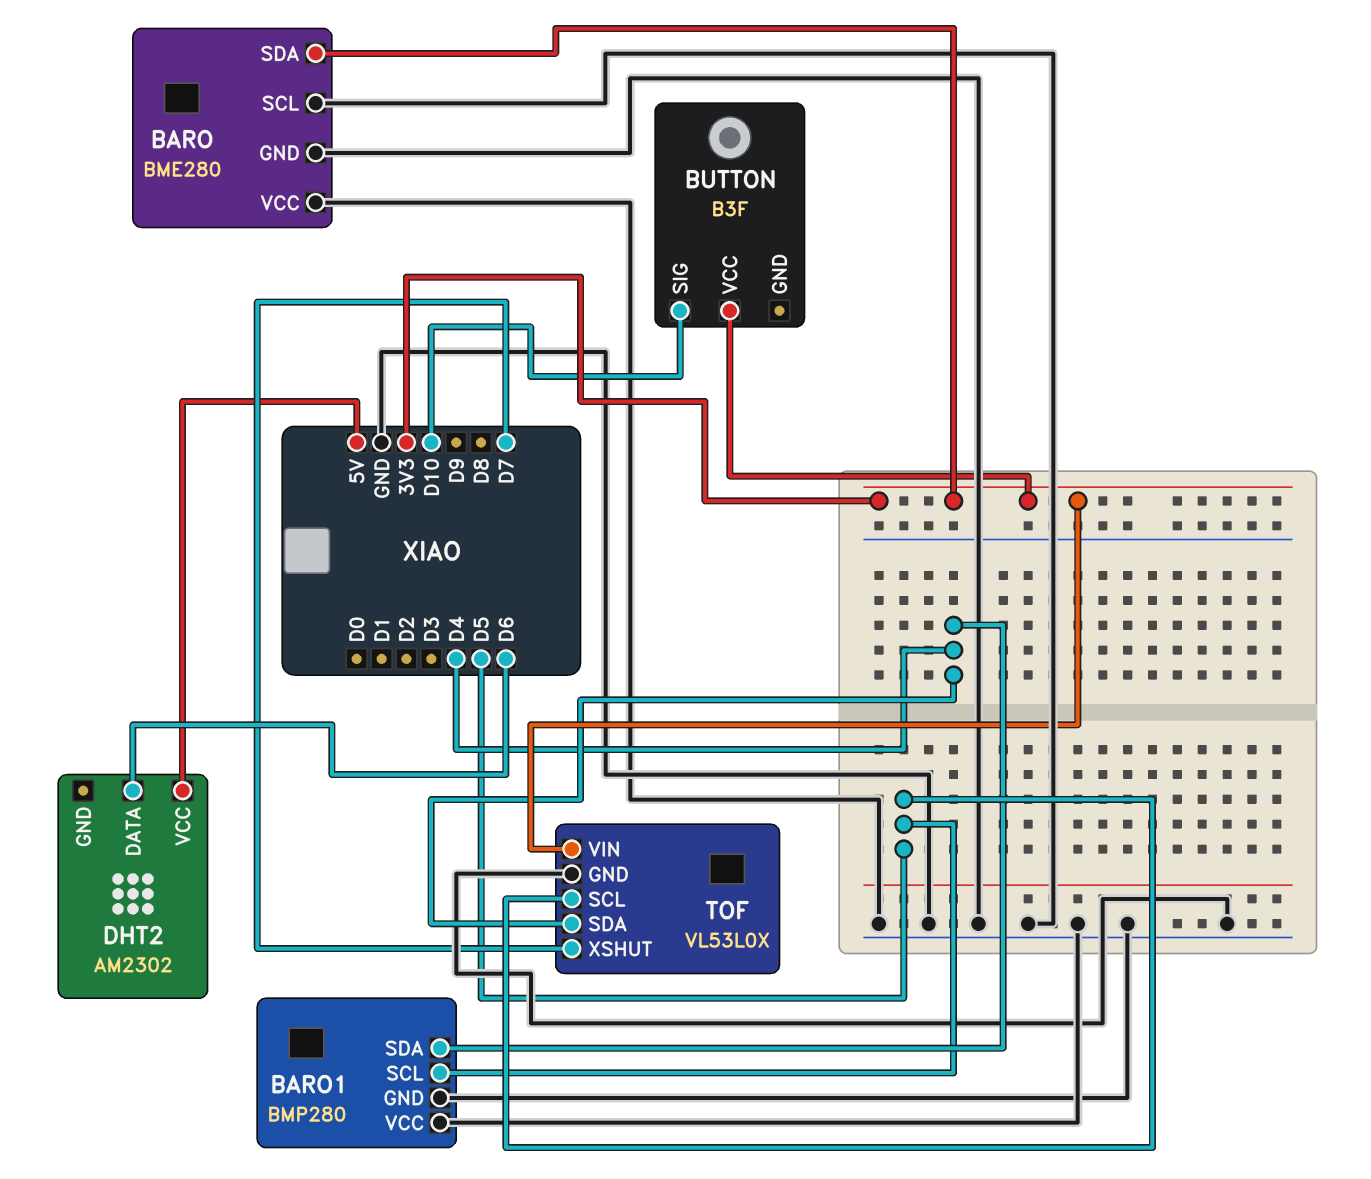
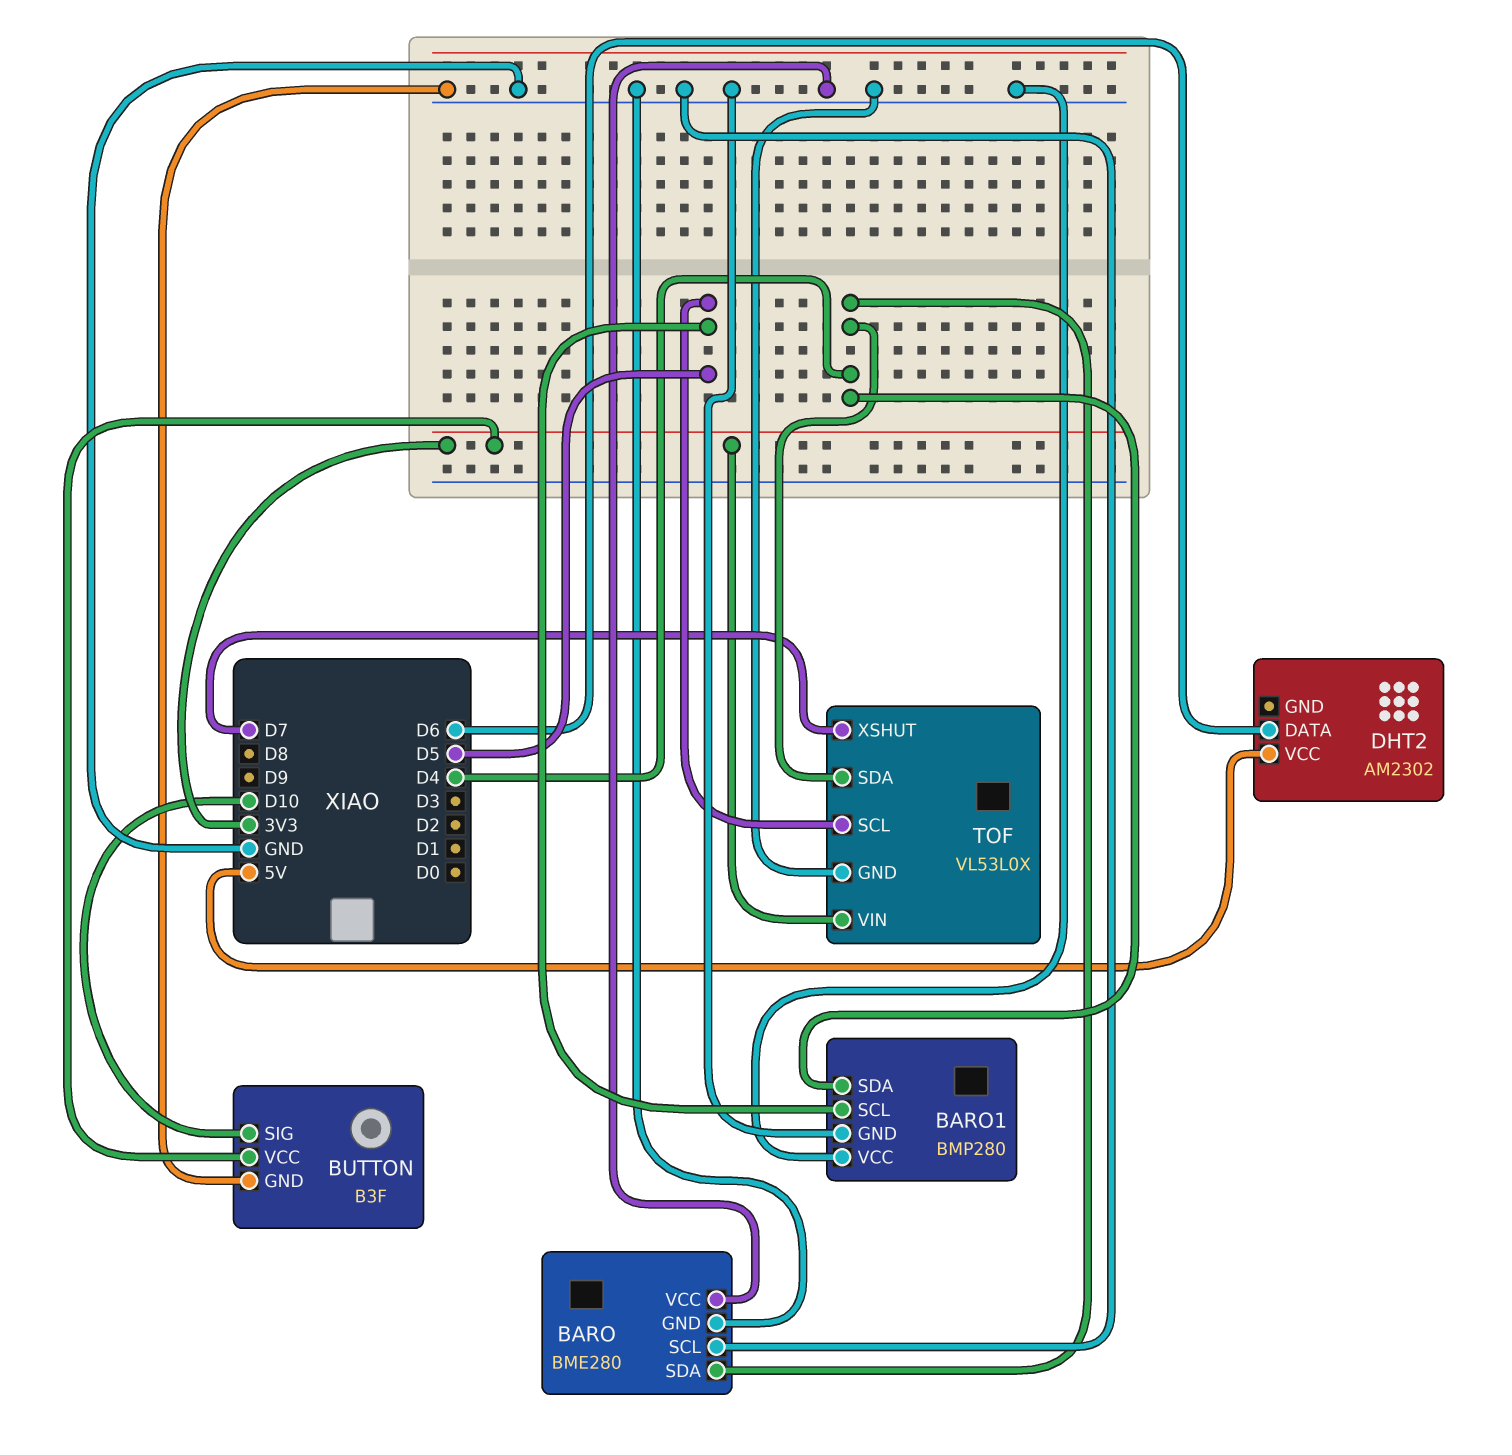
BARO pin SDA: 3V3 -> D4
BUTTON pin GND: none -> GND

